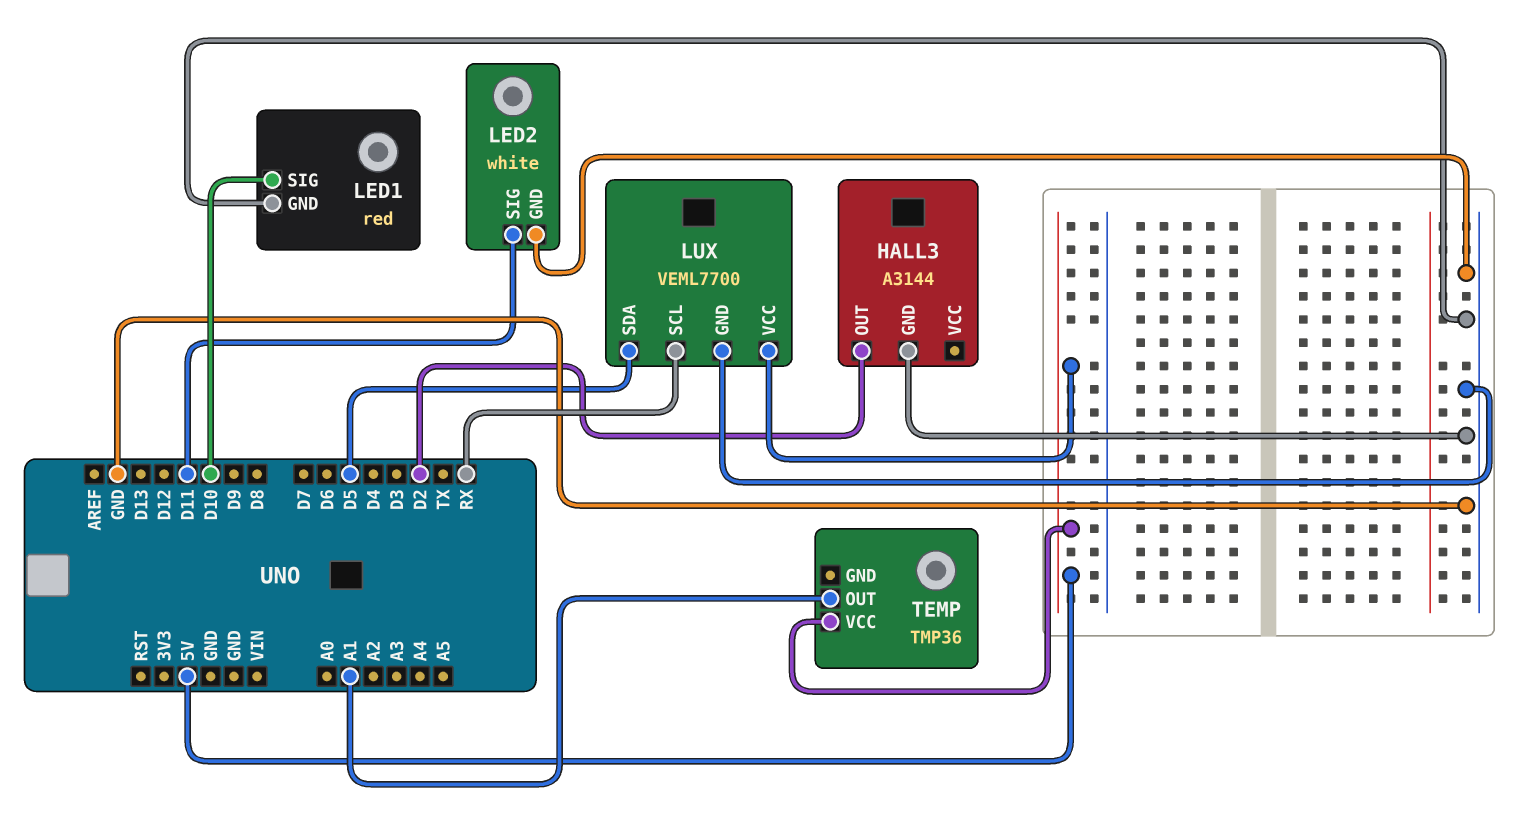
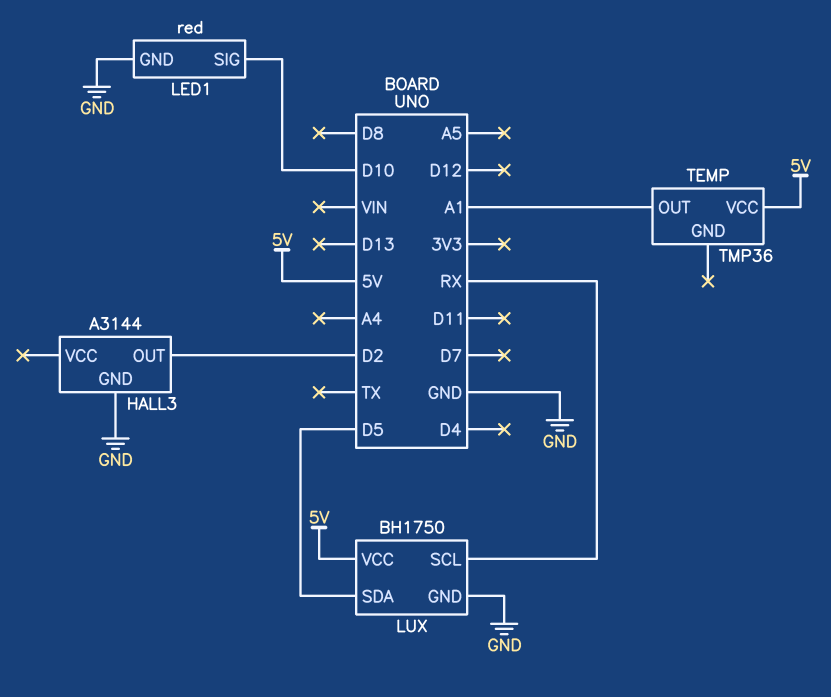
LED2: white -> none
LED2 pin GND: GND -> none
LED2 pin SIG: D11 -> none
LUX: VEML7700 -> BH1750

